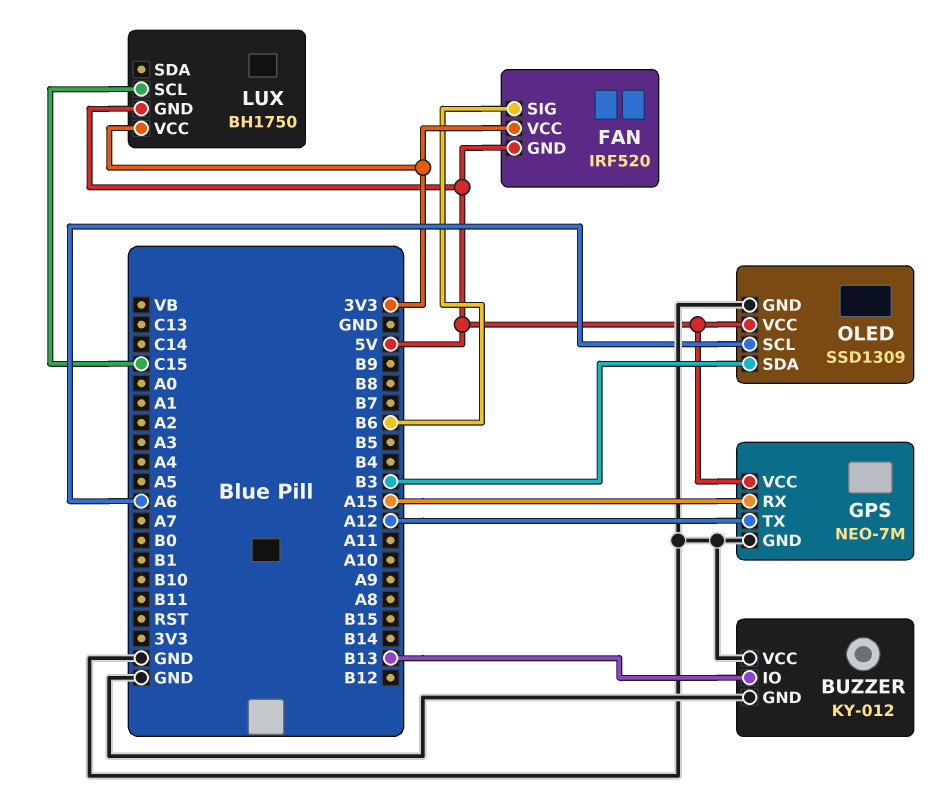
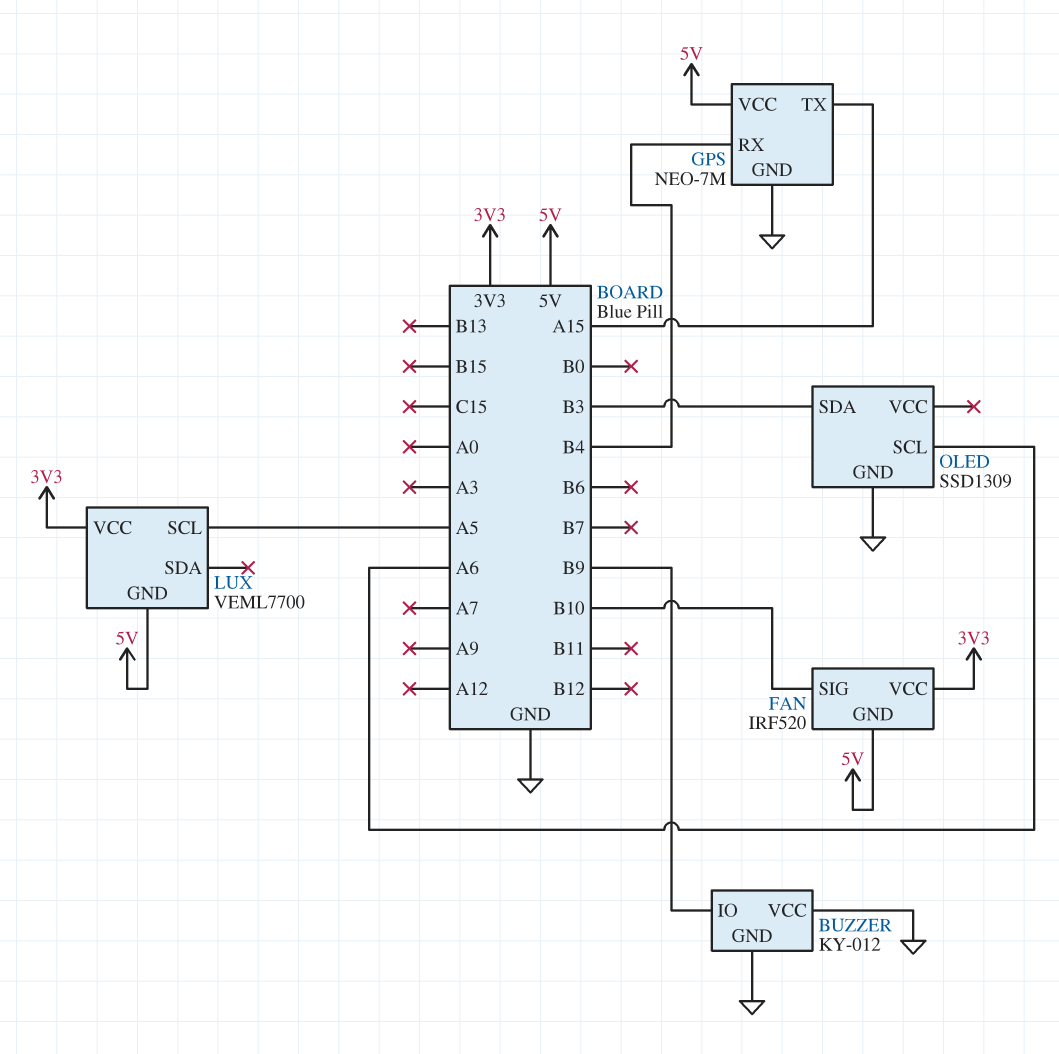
BUZZER pin IO: B13 -> B9
FAN pin SIG: B6 -> B10
GPS pin RX: A15 -> B4
GPS pin TX: A12 -> A15
LUX: BH1750 -> VEML7700
LUX pin SCL: C15 -> A5
OLED pin VCC: 5V -> none

